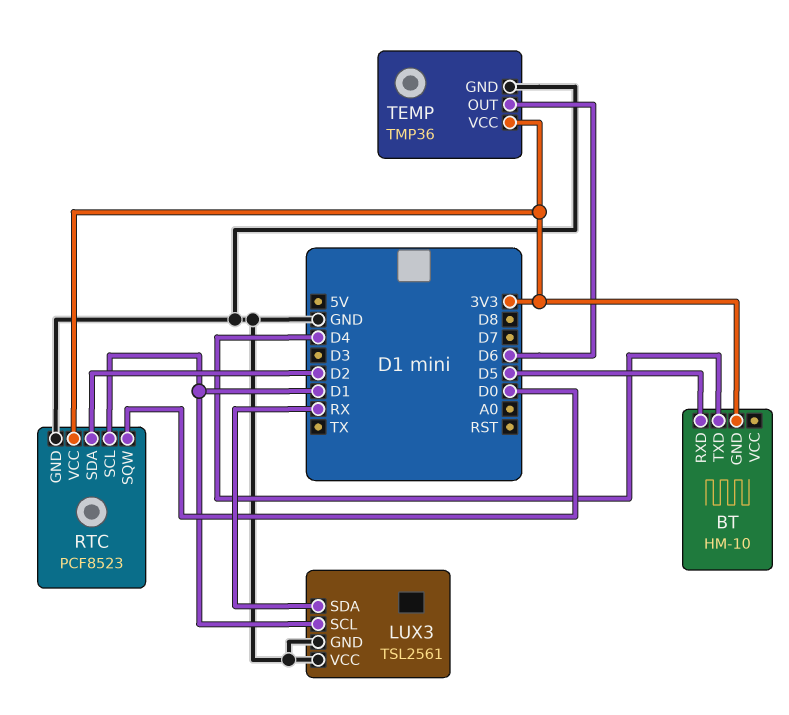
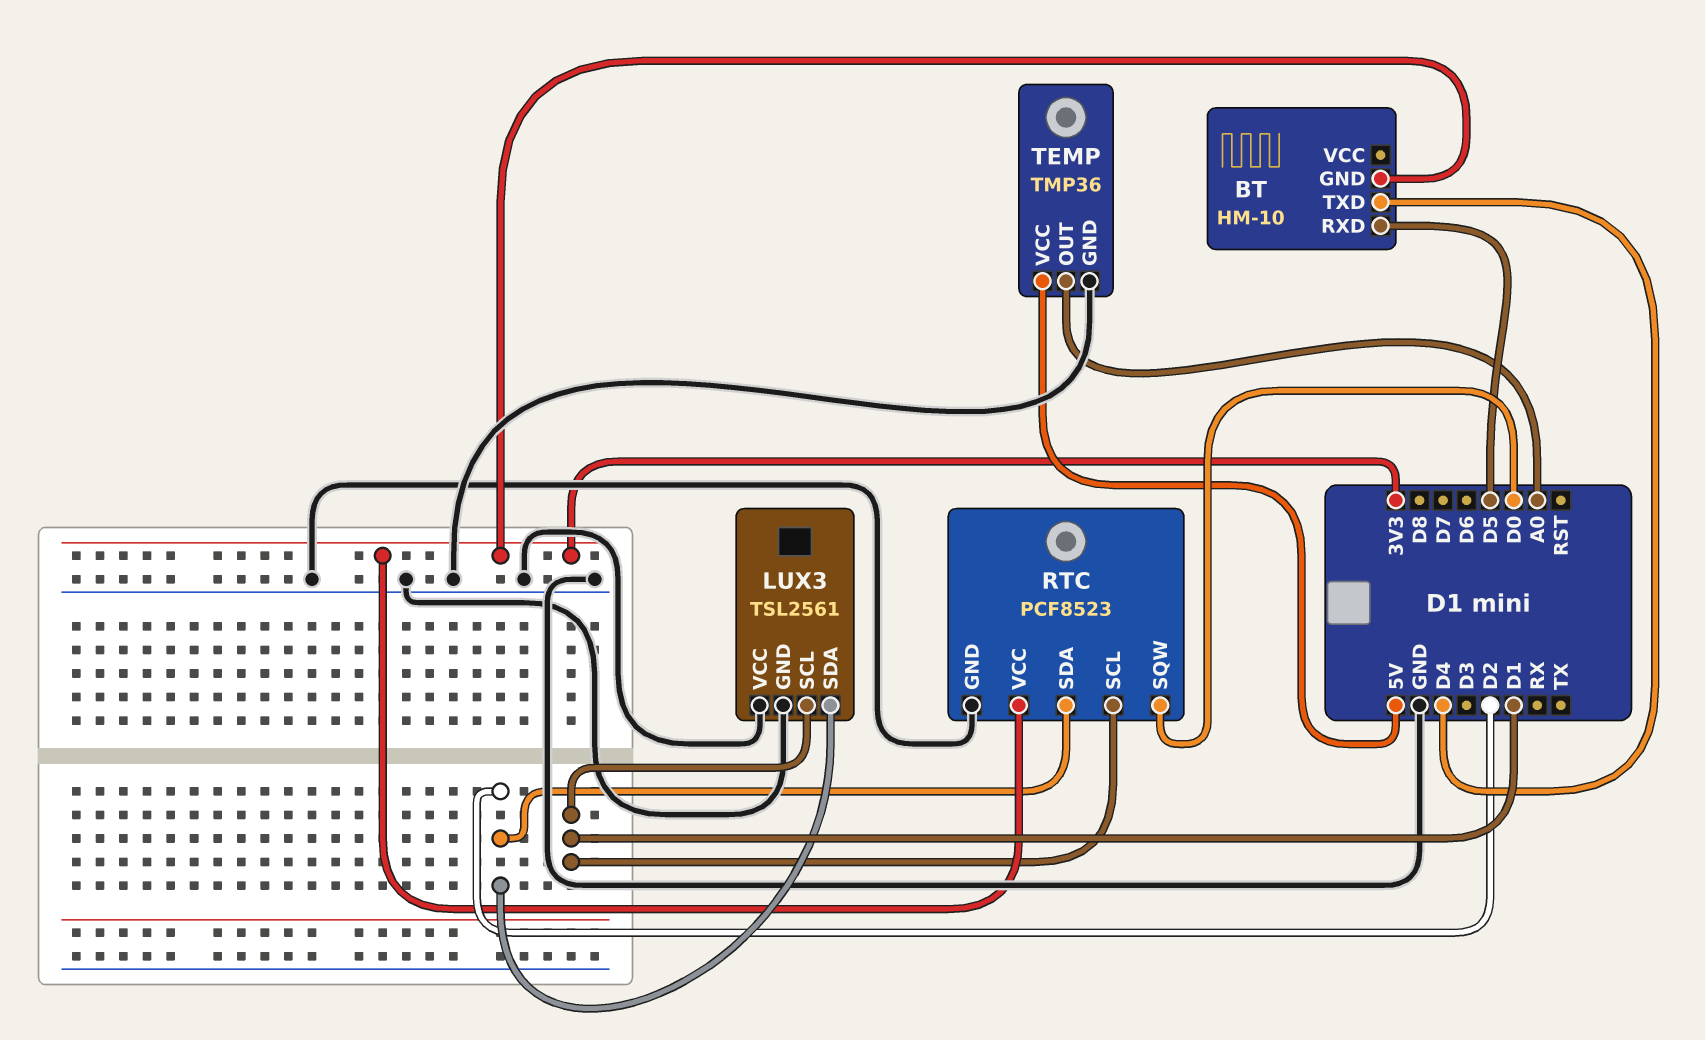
LUX3 pin SDA: RX -> D2
TEMP pin OUT: D6 -> A0
TEMP pin VCC: 3V3 -> 5V

